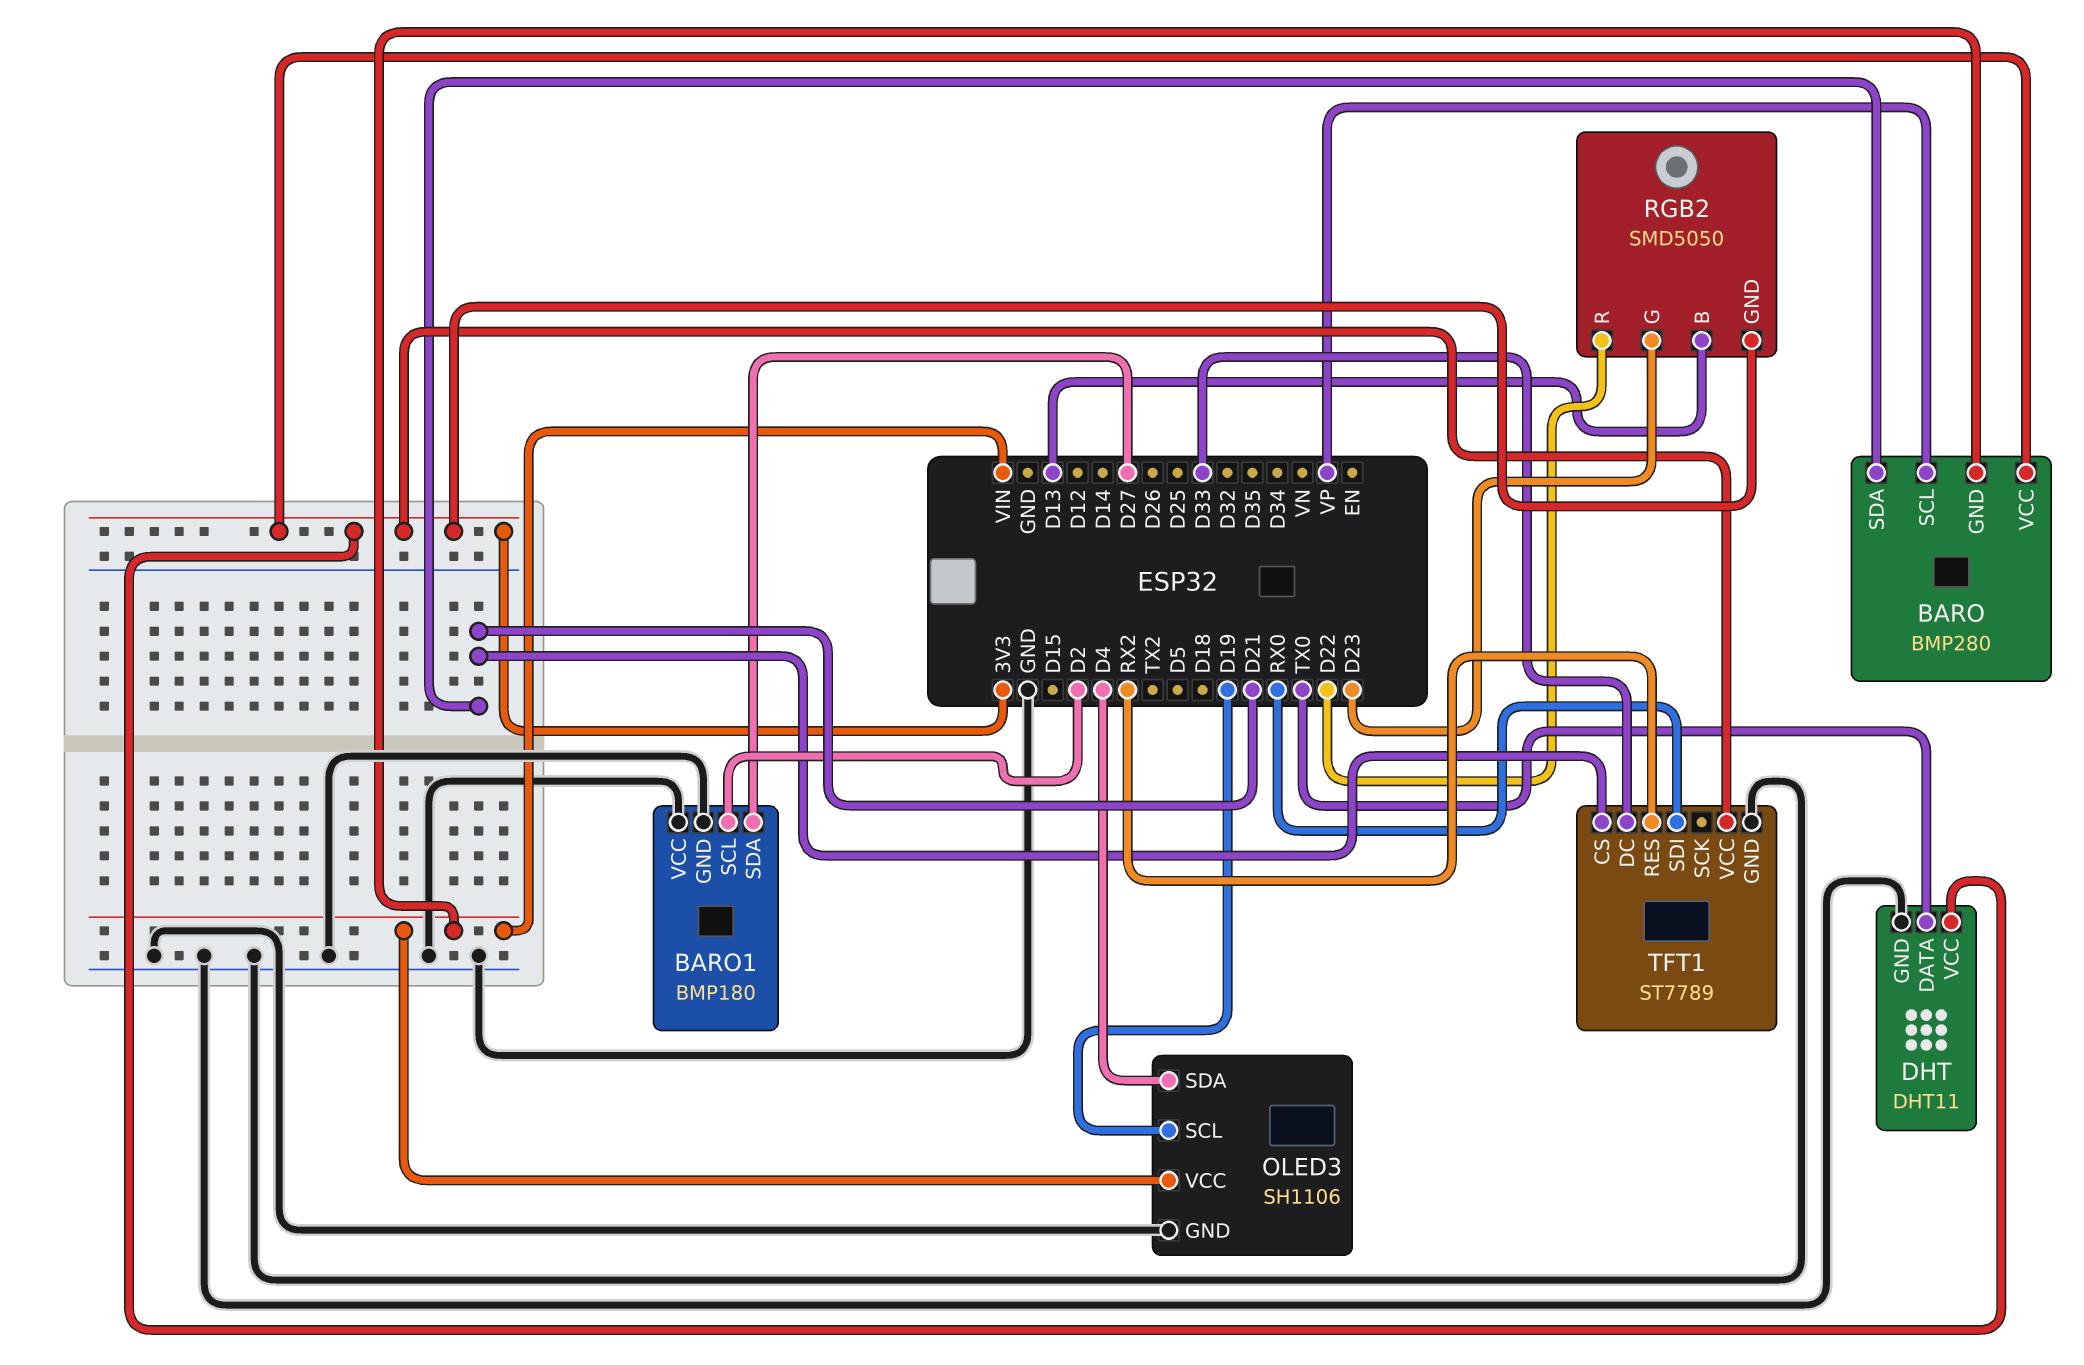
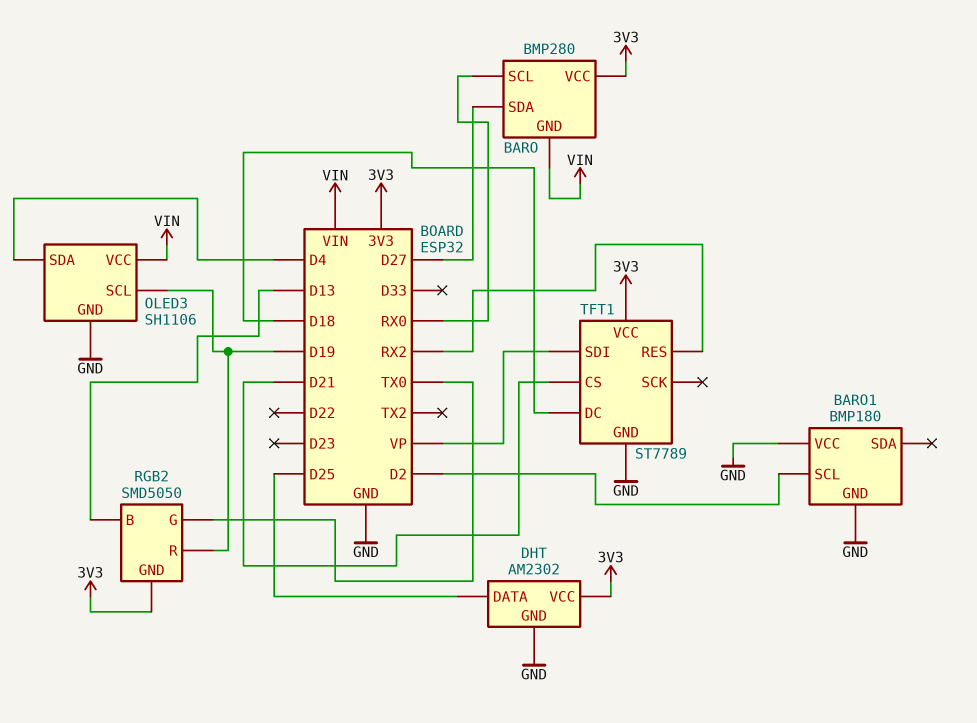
BARO pin SCL: VP -> RX0
BARO pin SDA: D21 -> D27
BARO1 pin SDA: D27 -> none
DHT: DHT11 -> AM2302
DHT pin DATA: TX0 -> D25
RGB2 pin G: D23 -> TX0
RGB2 pin R: D22 -> D19
TFT1 pin DC: D33 -> D18
TFT1 pin SDI: RX0 -> VP

